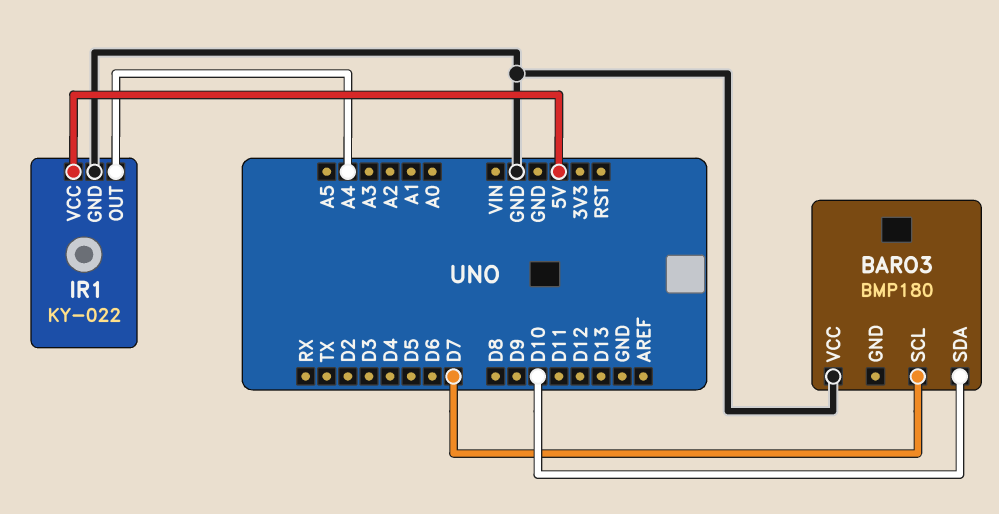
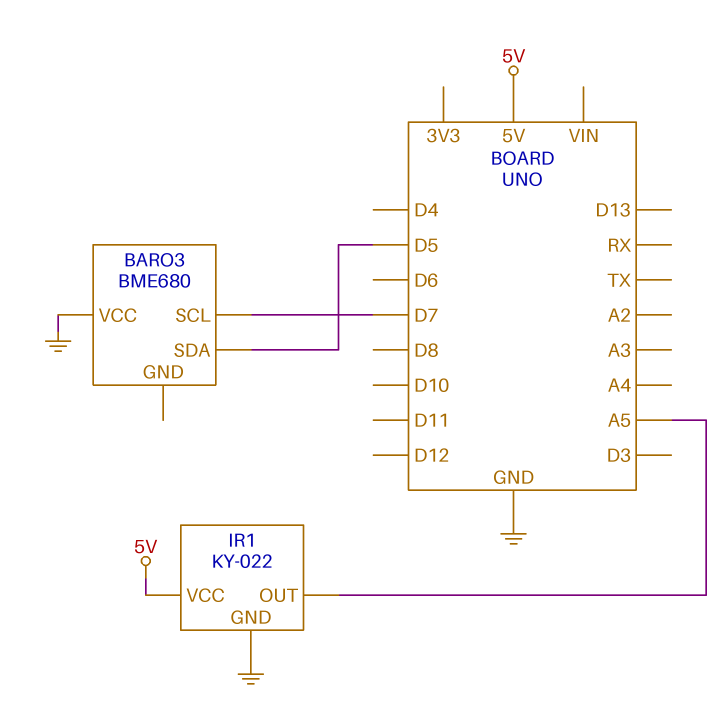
BARO3: BMP180 -> BME680
BARO3 pin SDA: D10 -> D5
IR1 pin OUT: A4 -> A5

